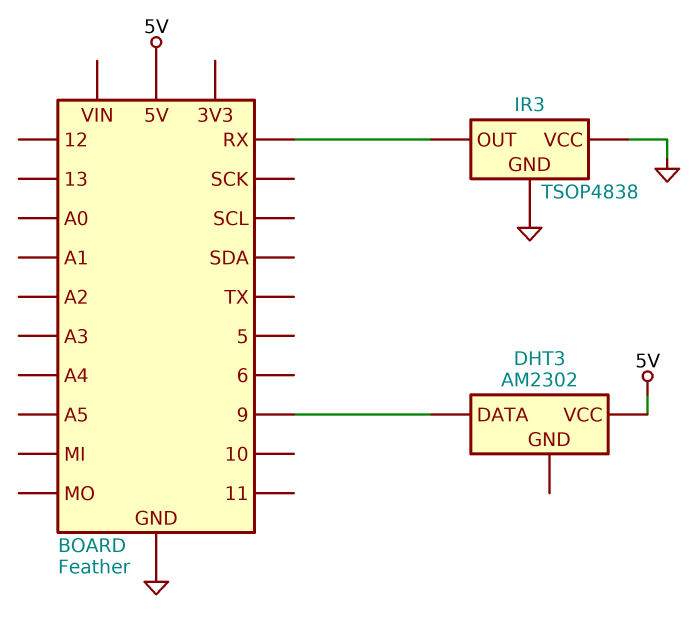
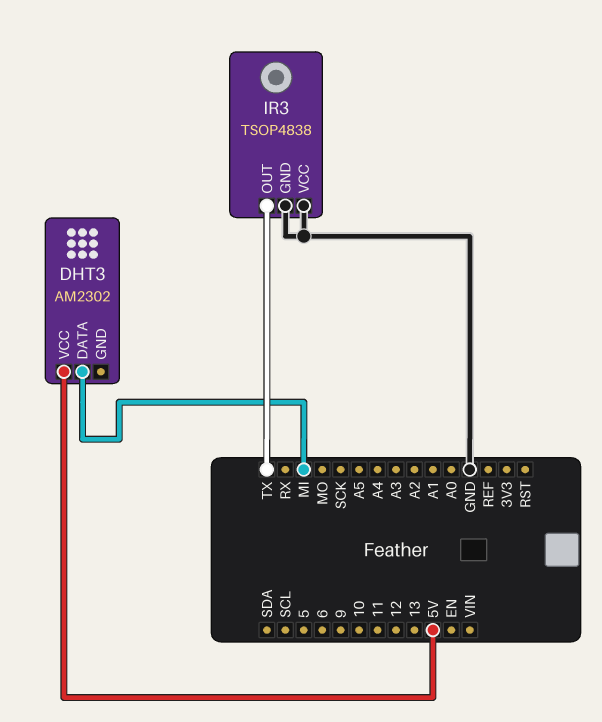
DHT3 pin DATA: 9 -> MI
IR3 pin OUT: RX -> TX

